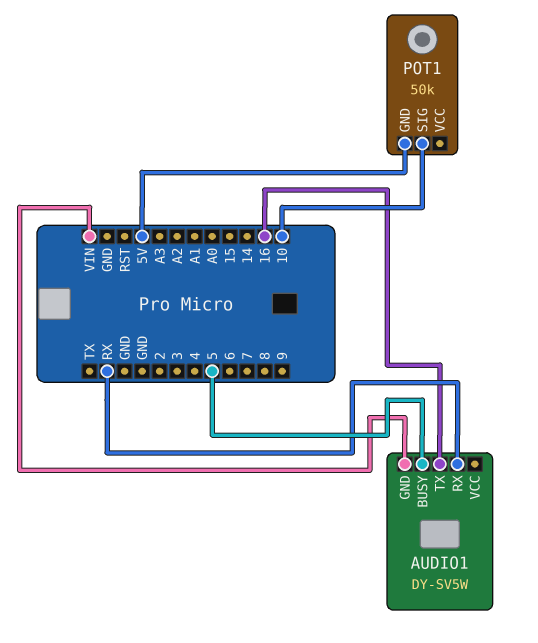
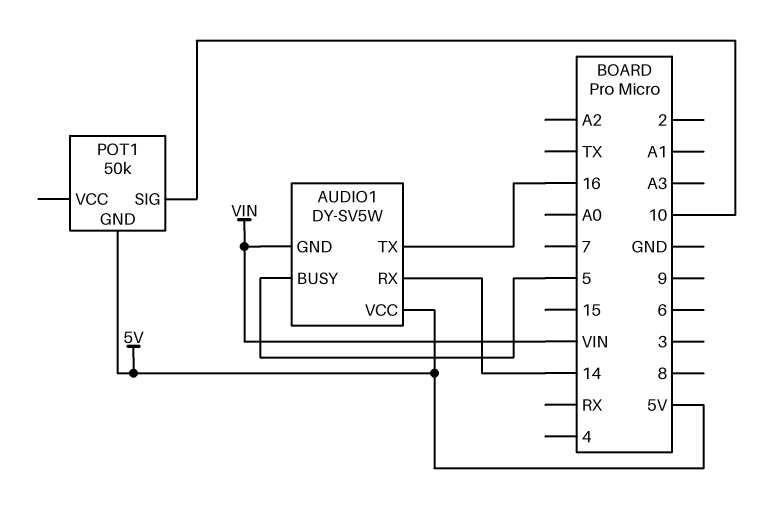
AUDIO1 pin RX: RX -> 14
AUDIO1 pin VCC: none -> 5V

